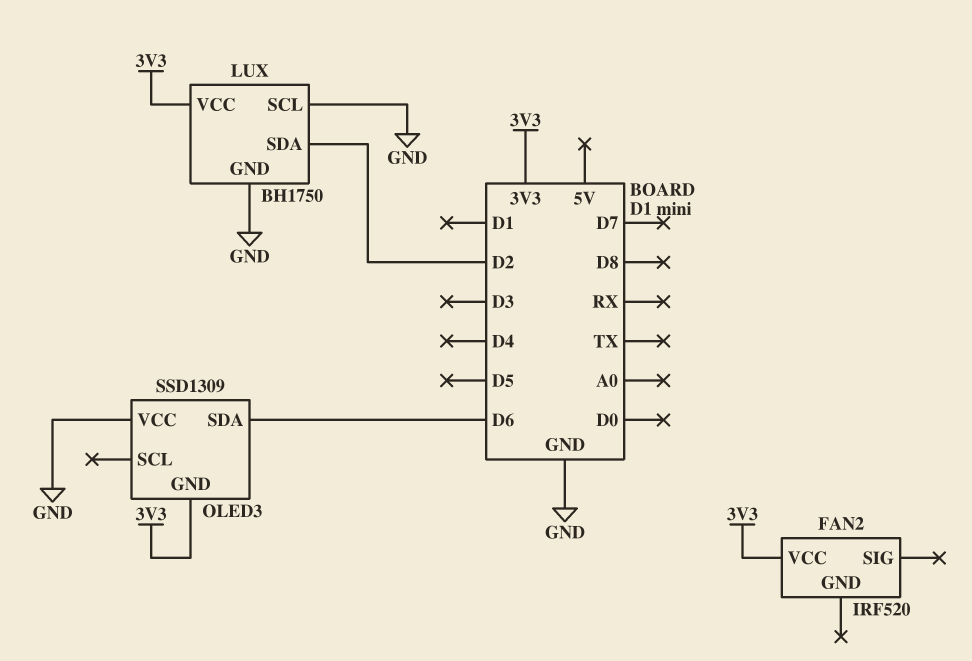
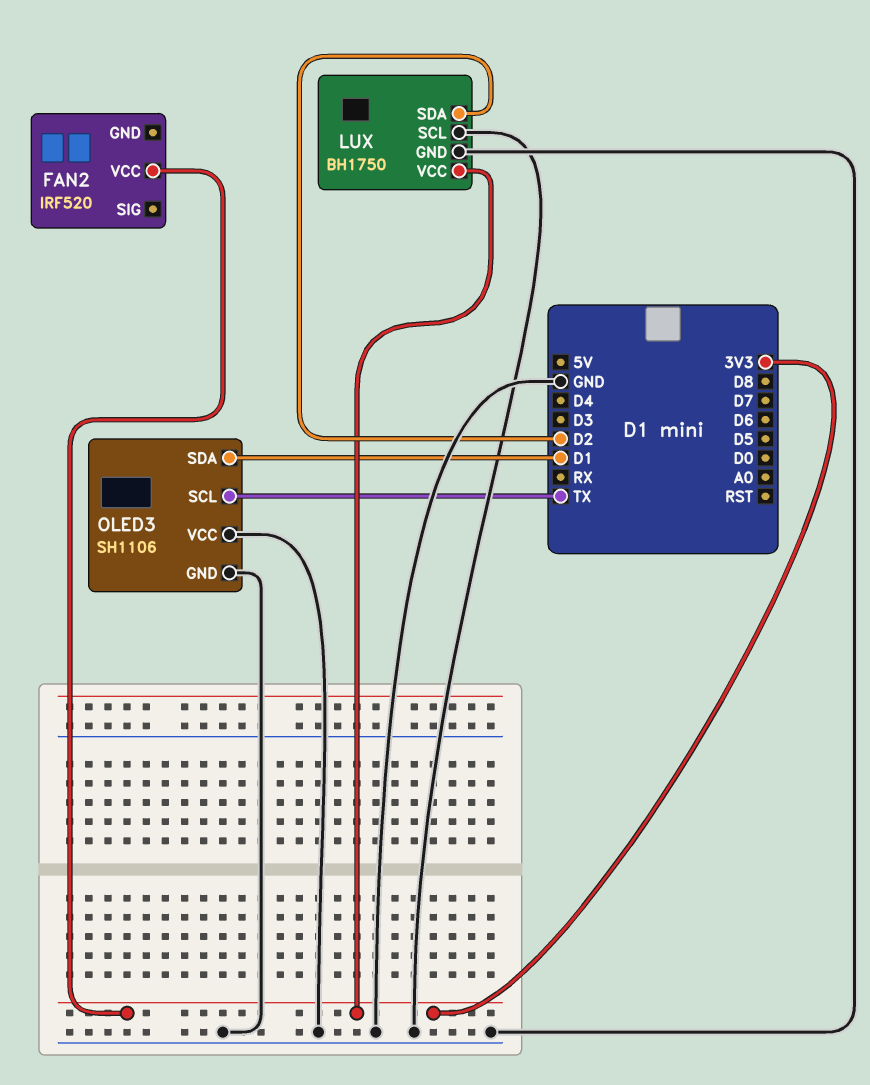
OLED3: SSD1309 -> SH1106
OLED3 pin GND: 3V3 -> GND
OLED3 pin SCL: none -> TX
OLED3 pin SDA: D6 -> D1

